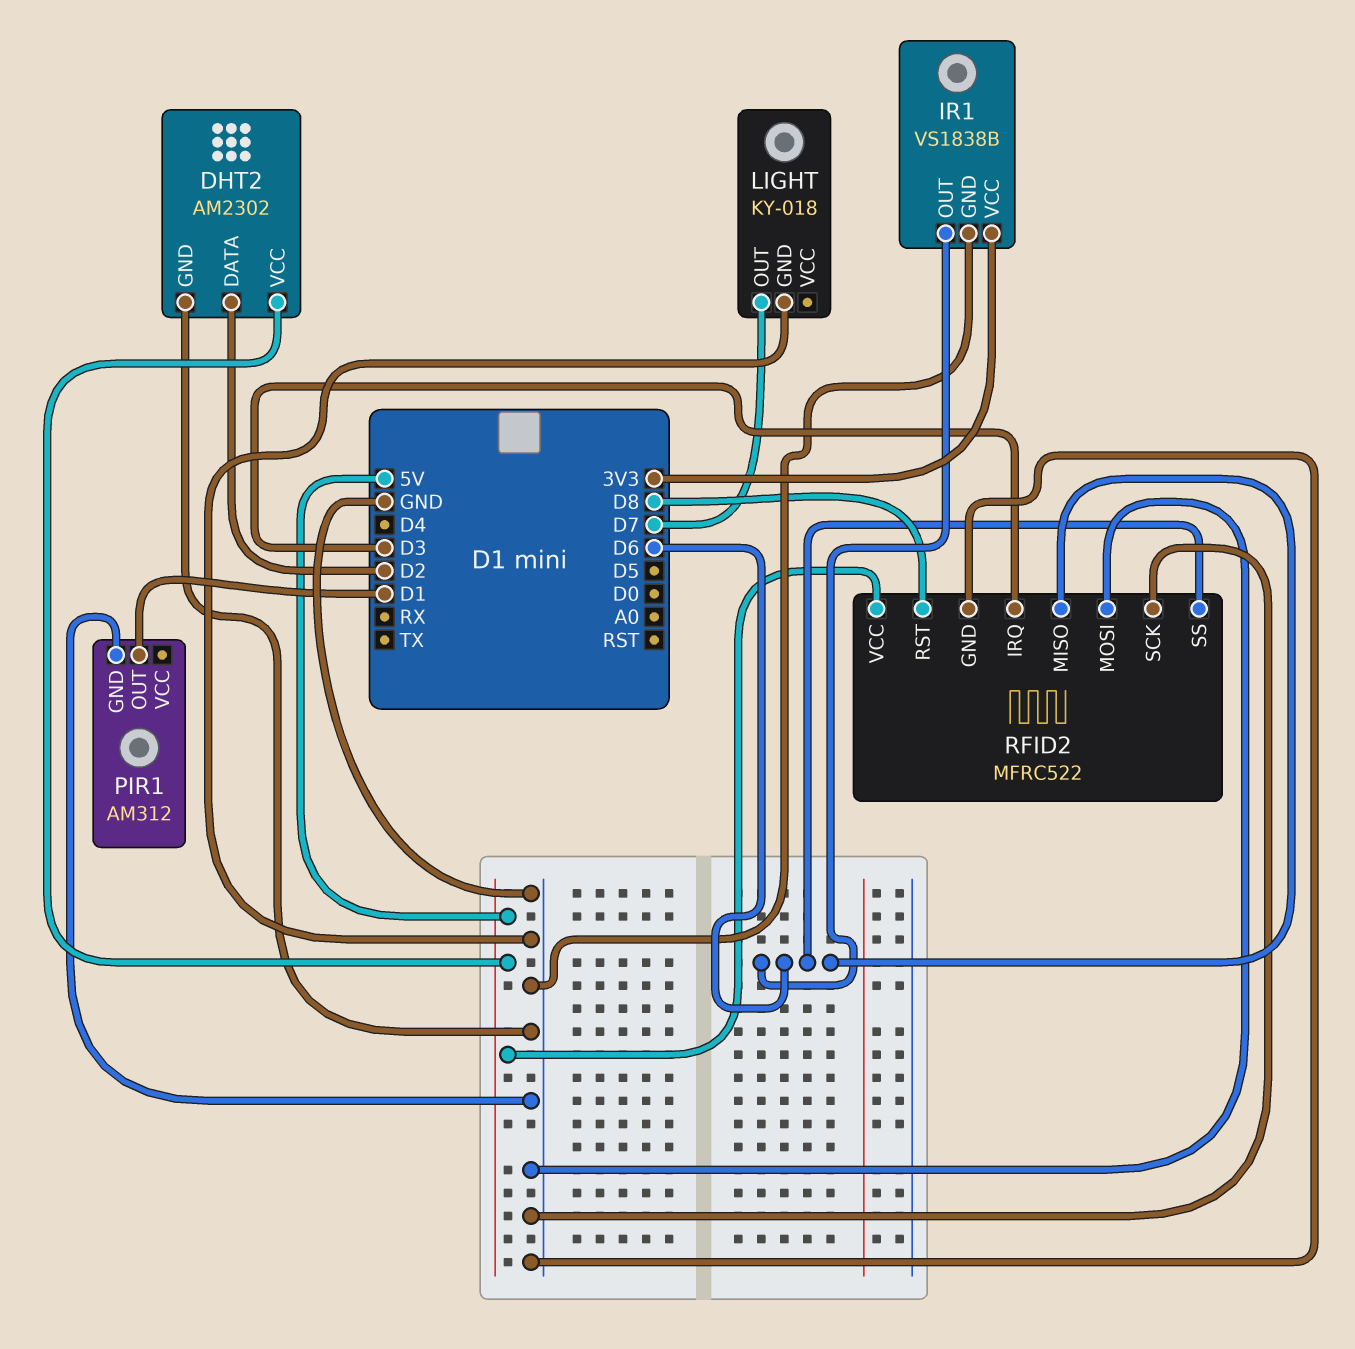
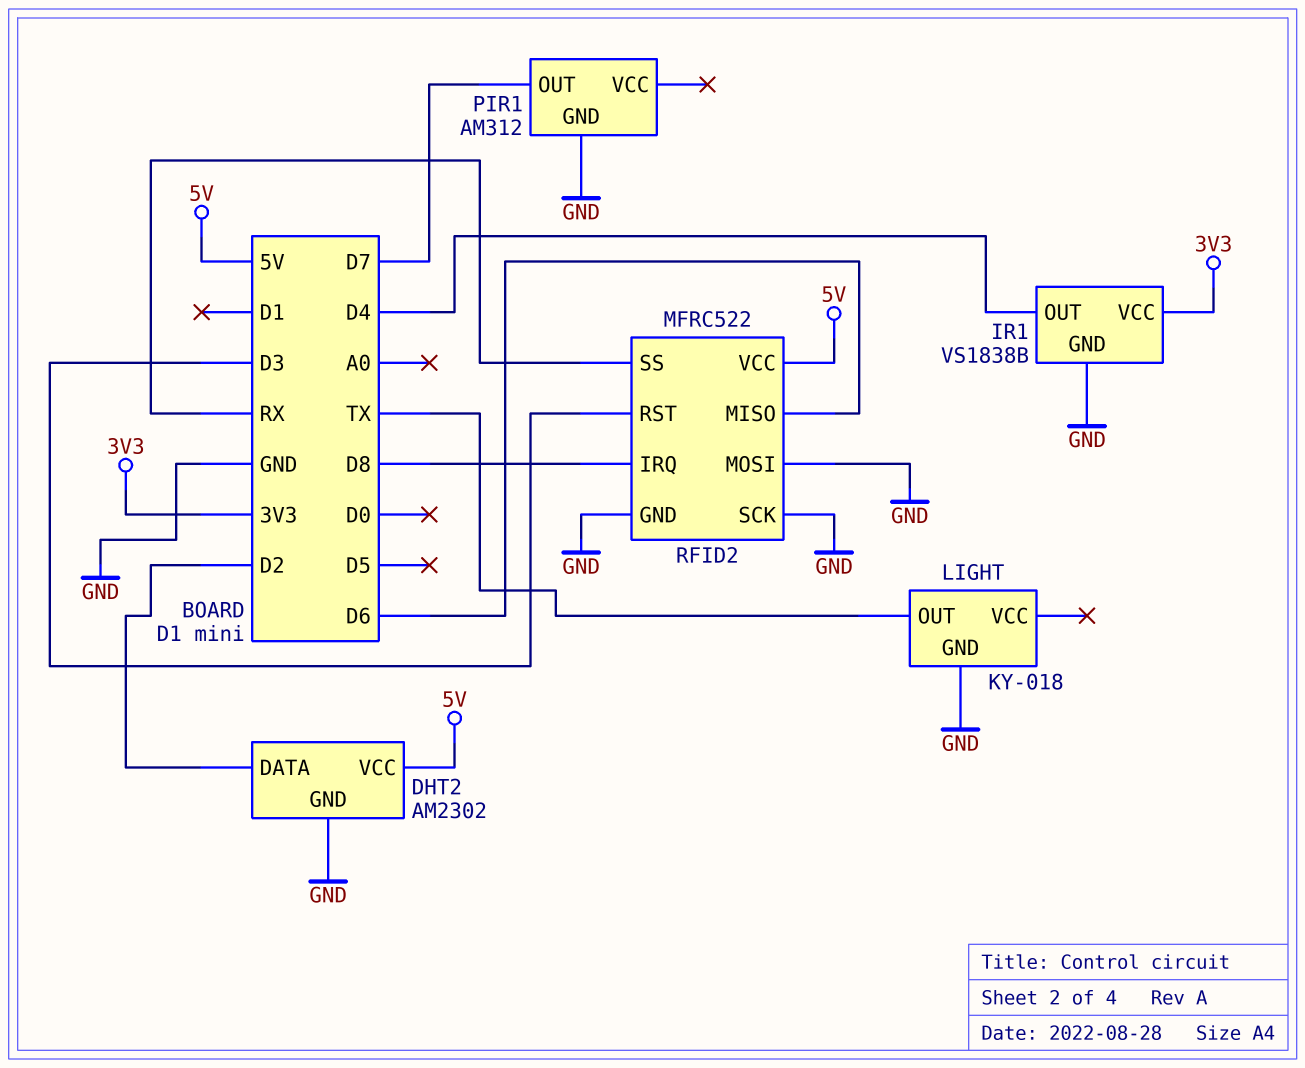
IR1 pin OUT: D6 -> D4
LIGHT pin OUT: D7 -> TX
PIR1 pin OUT: D1 -> D7
RFID2 pin IRQ: D3 -> D8
RFID2 pin RST: D8 -> D3
RFID2 pin SS: D6 -> RX

